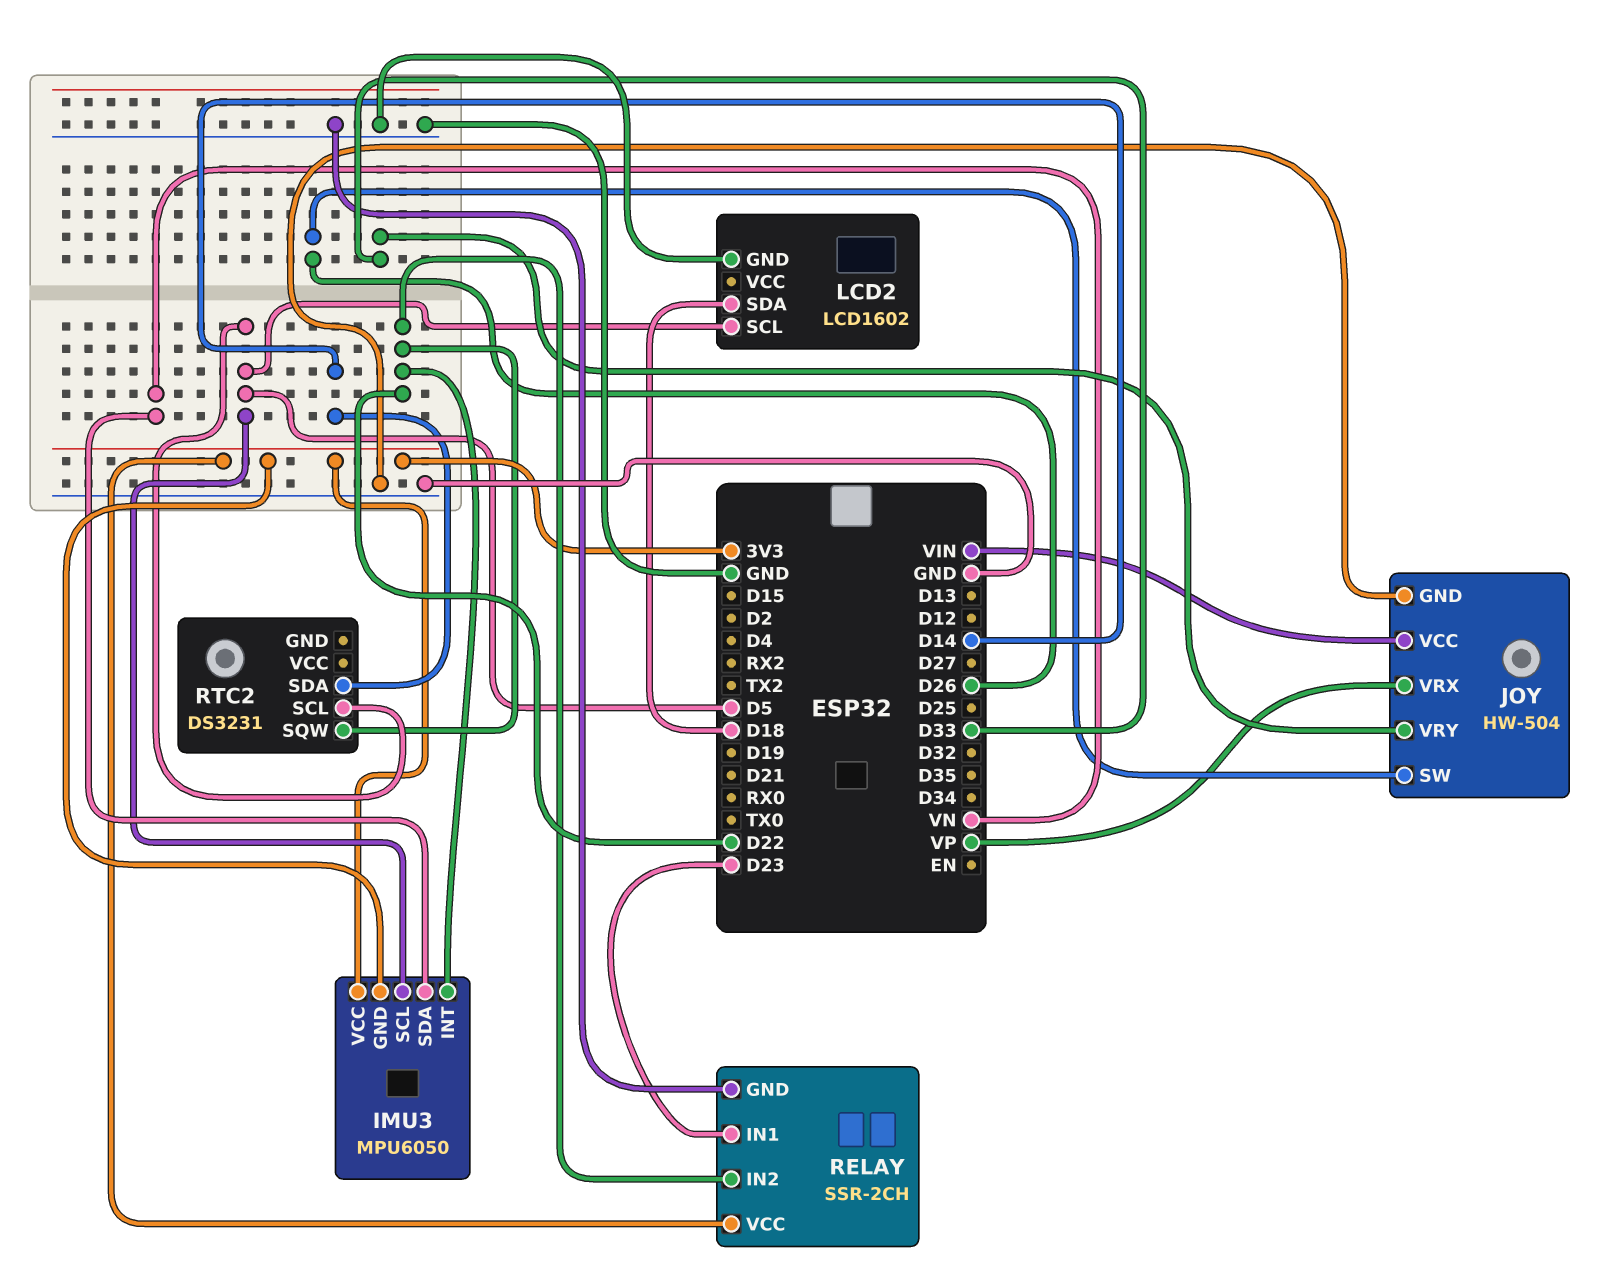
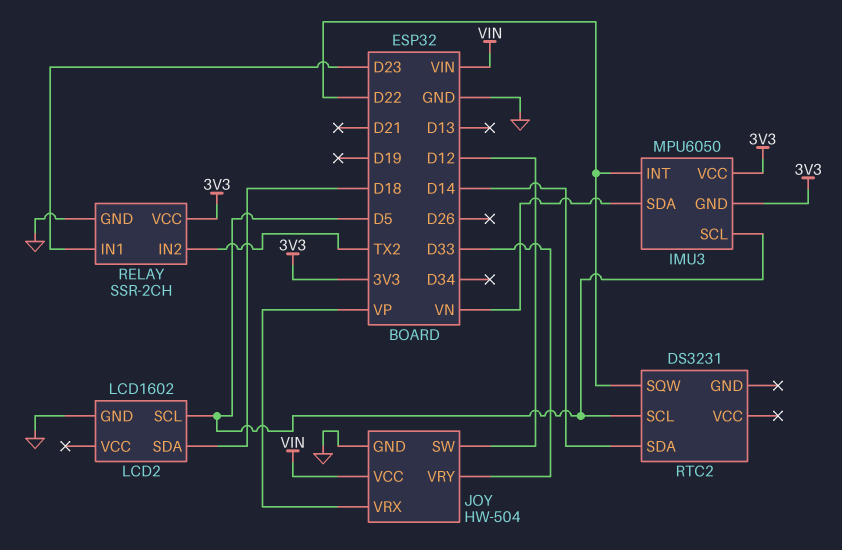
JOY pin SW: D26 -> D12
RELAY pin IN2: D22 -> TX2

